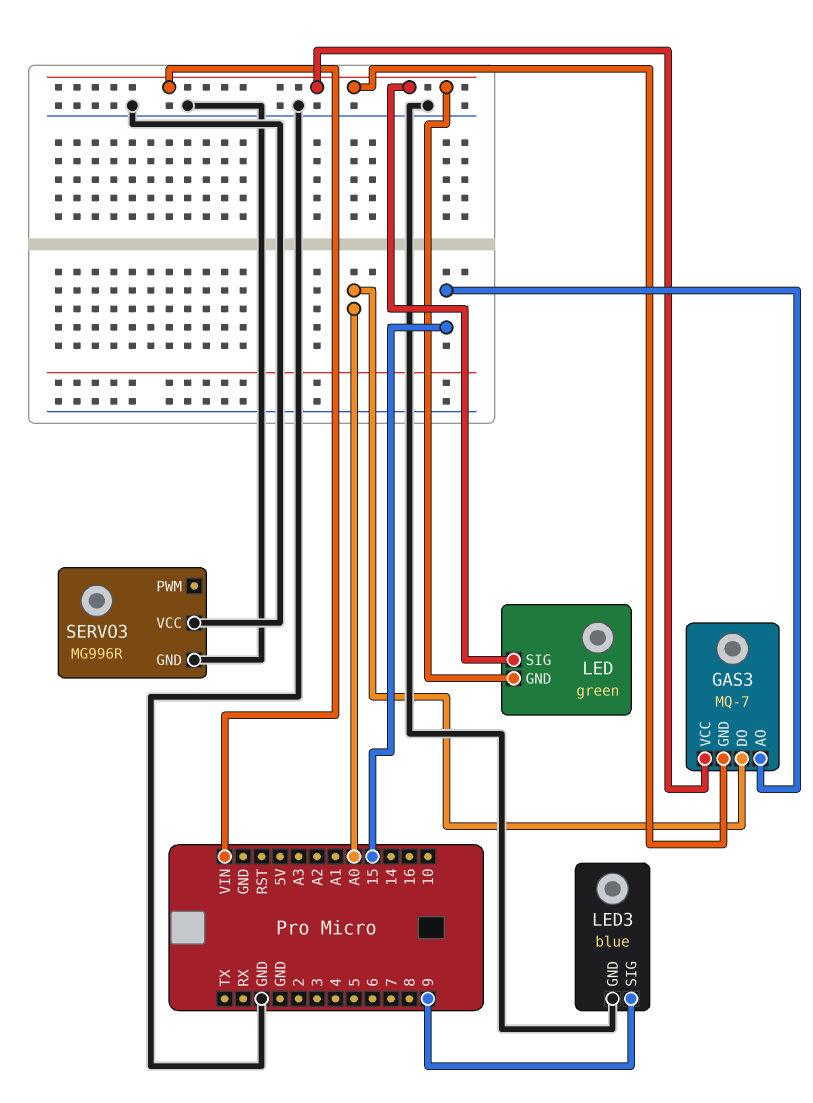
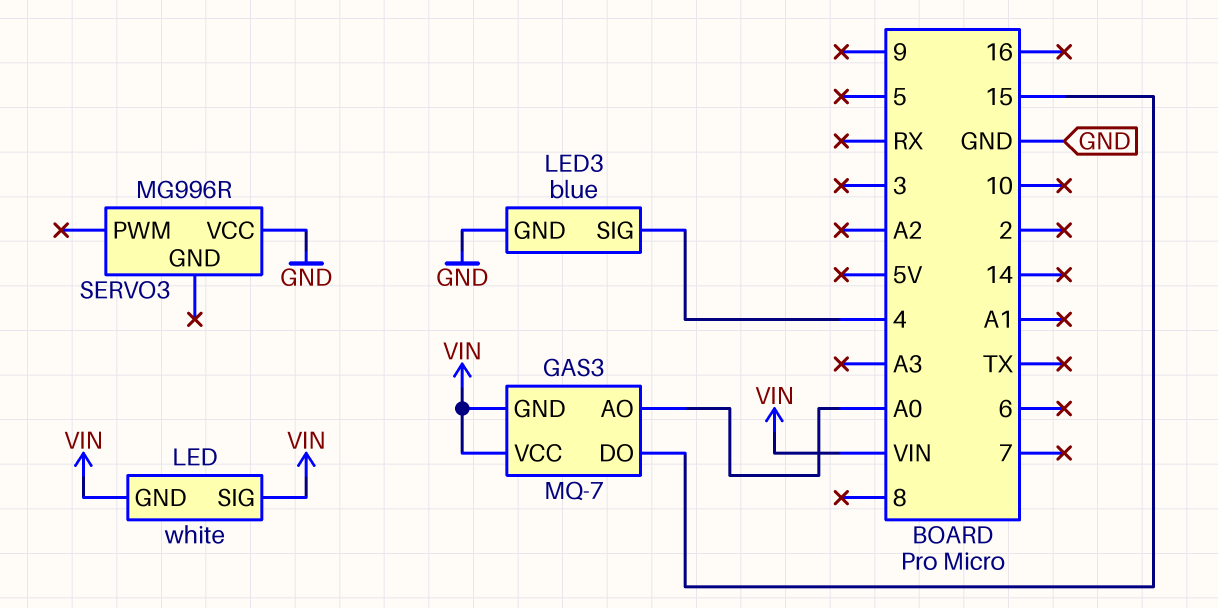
GAS3 pin AO: 15 -> A0
GAS3 pin DO: A0 -> 15
LED: green -> white
LED3 pin SIG: 9 -> 4
SERVO3 pin GND: GND -> none

